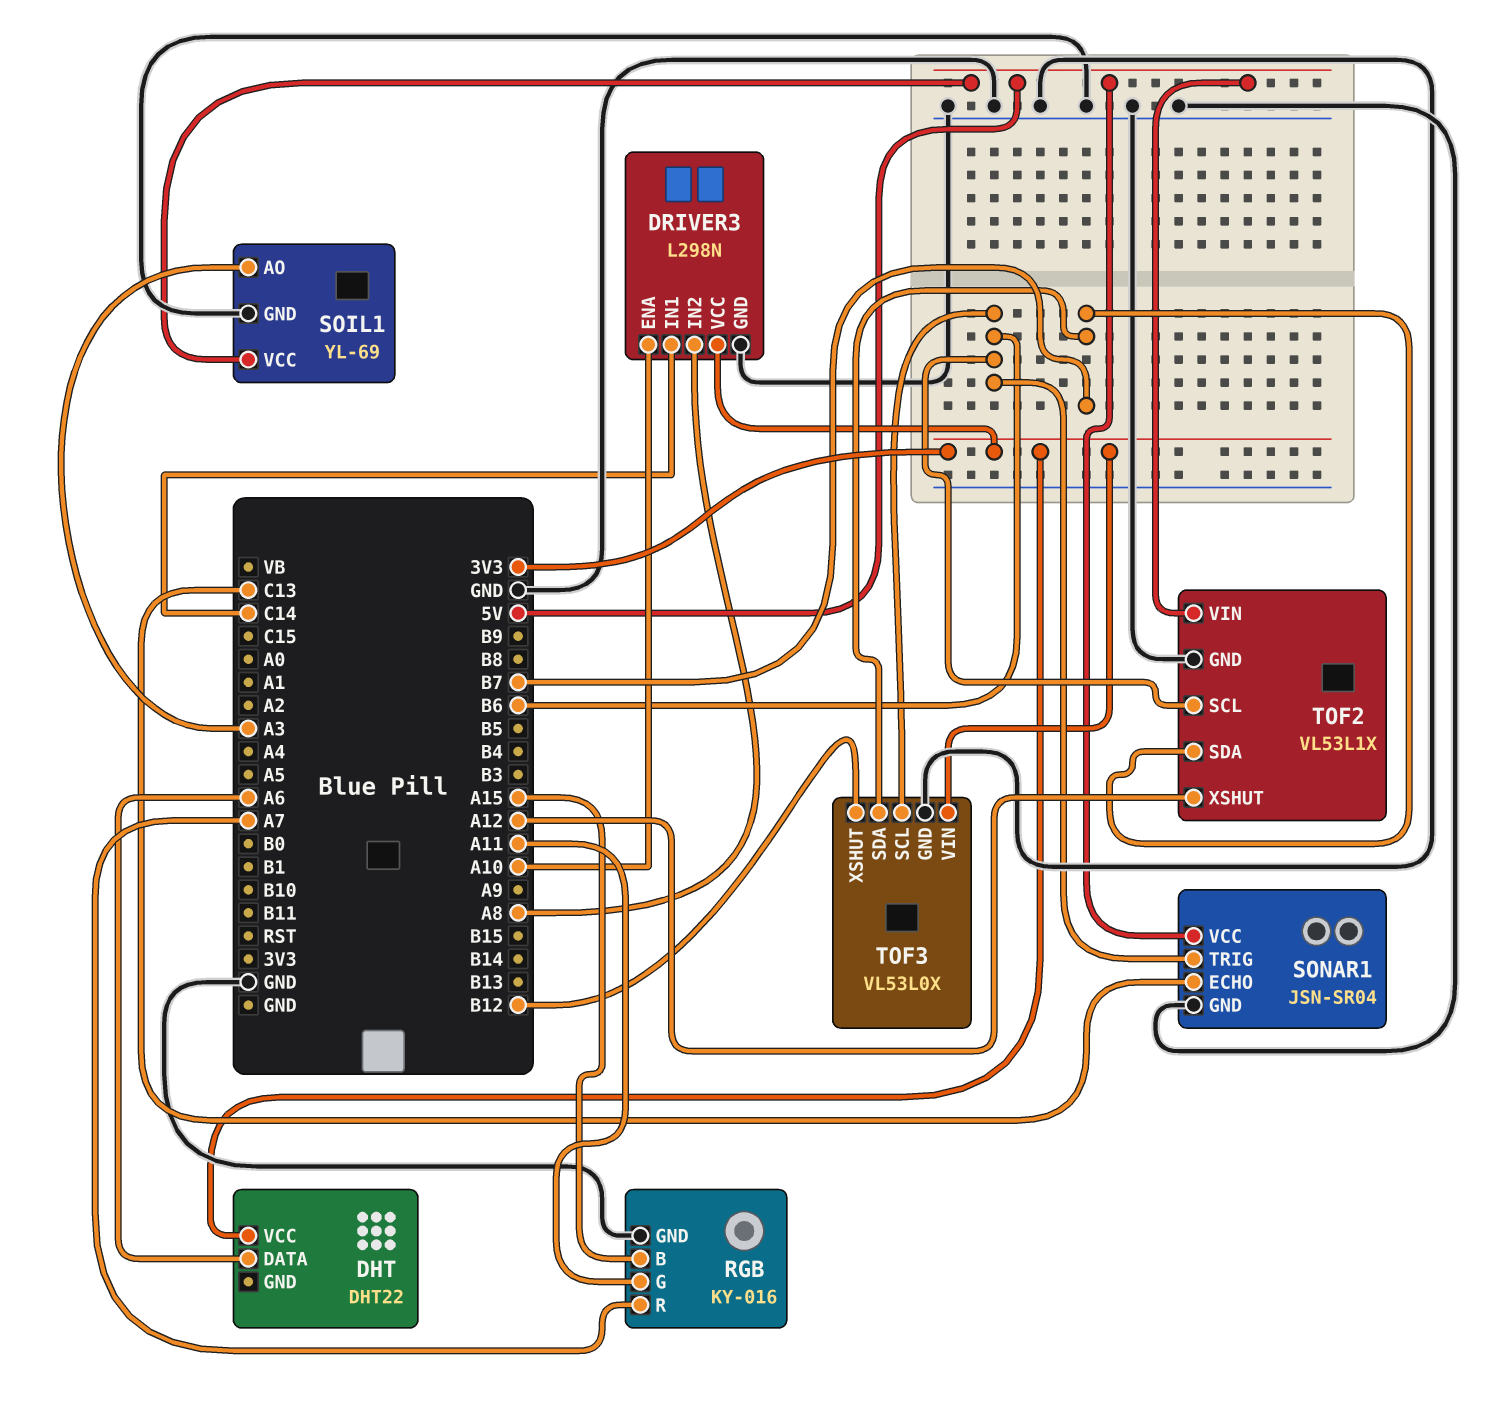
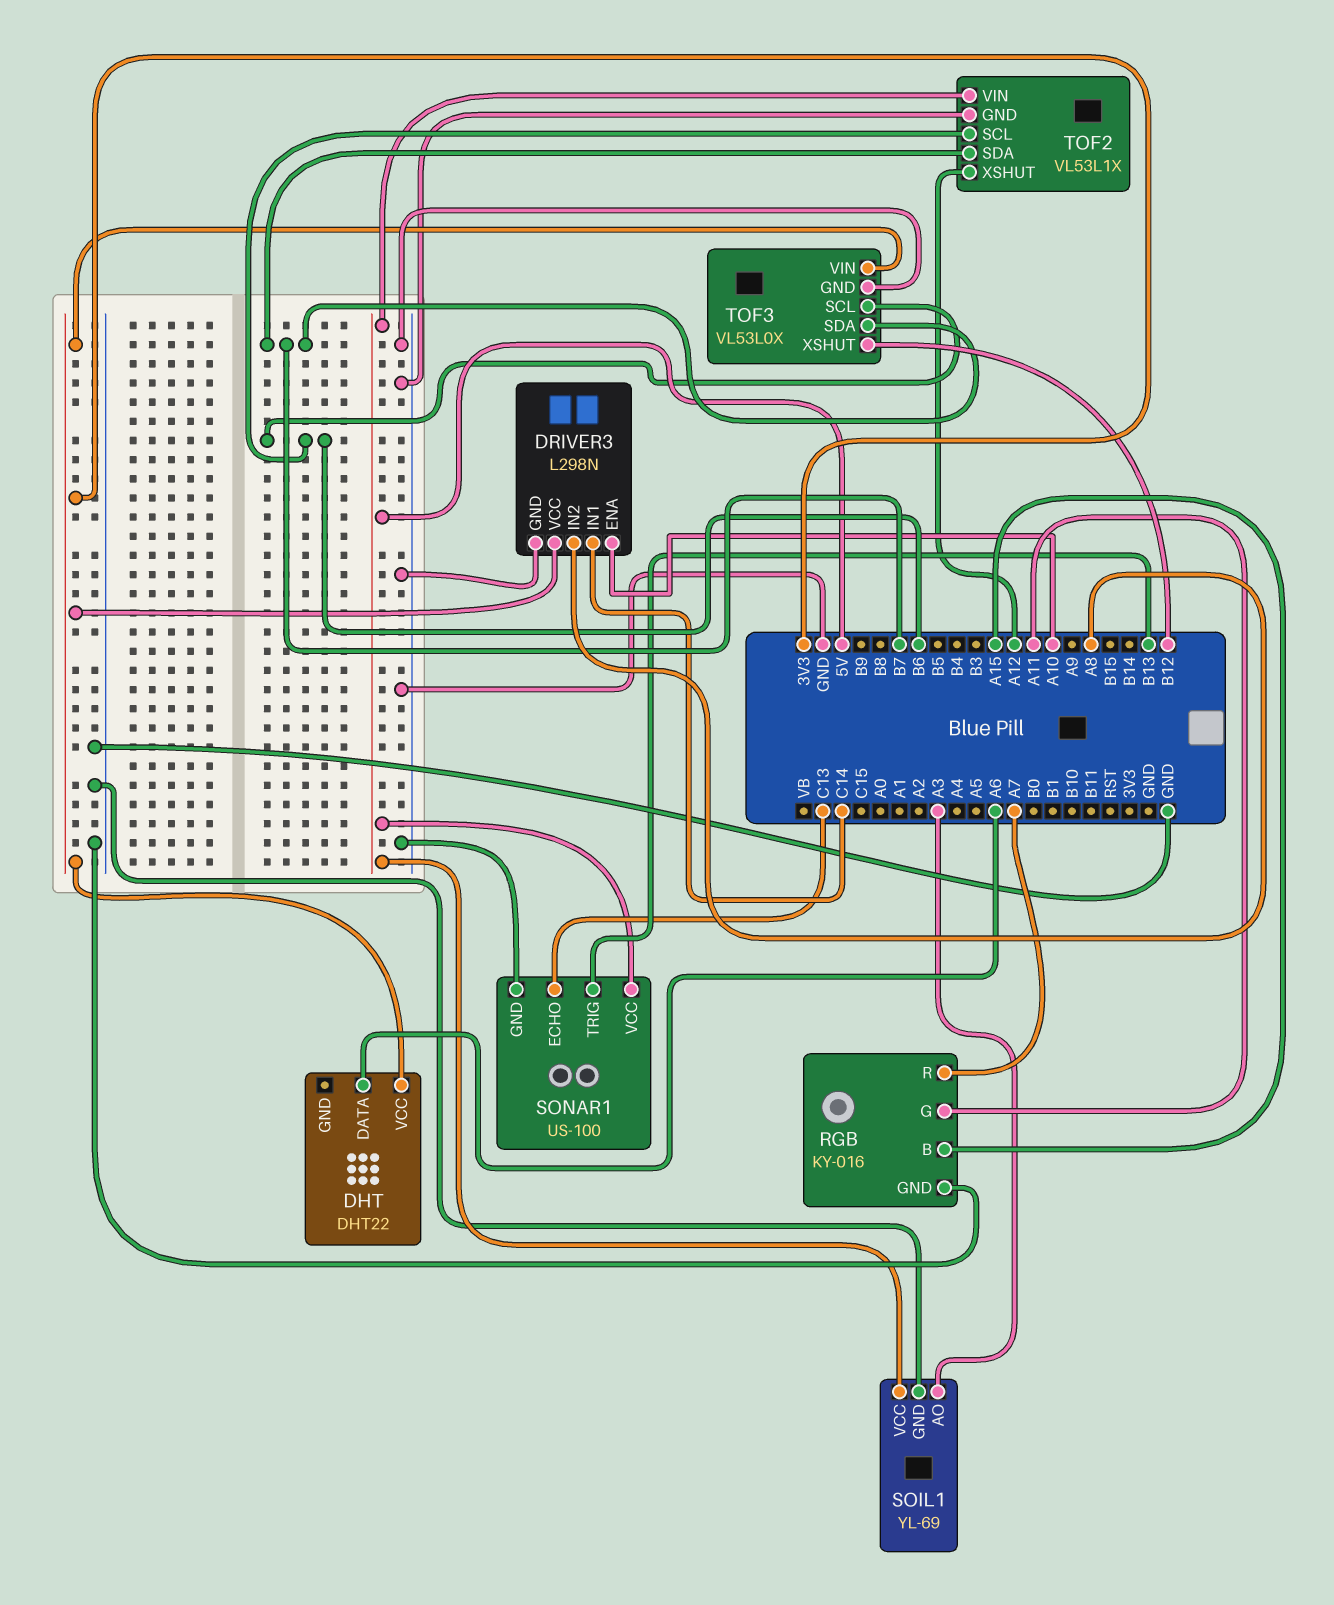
SONAR1: JSN-SR04 -> US-100
SONAR1 pin TRIG: B6 -> B13

